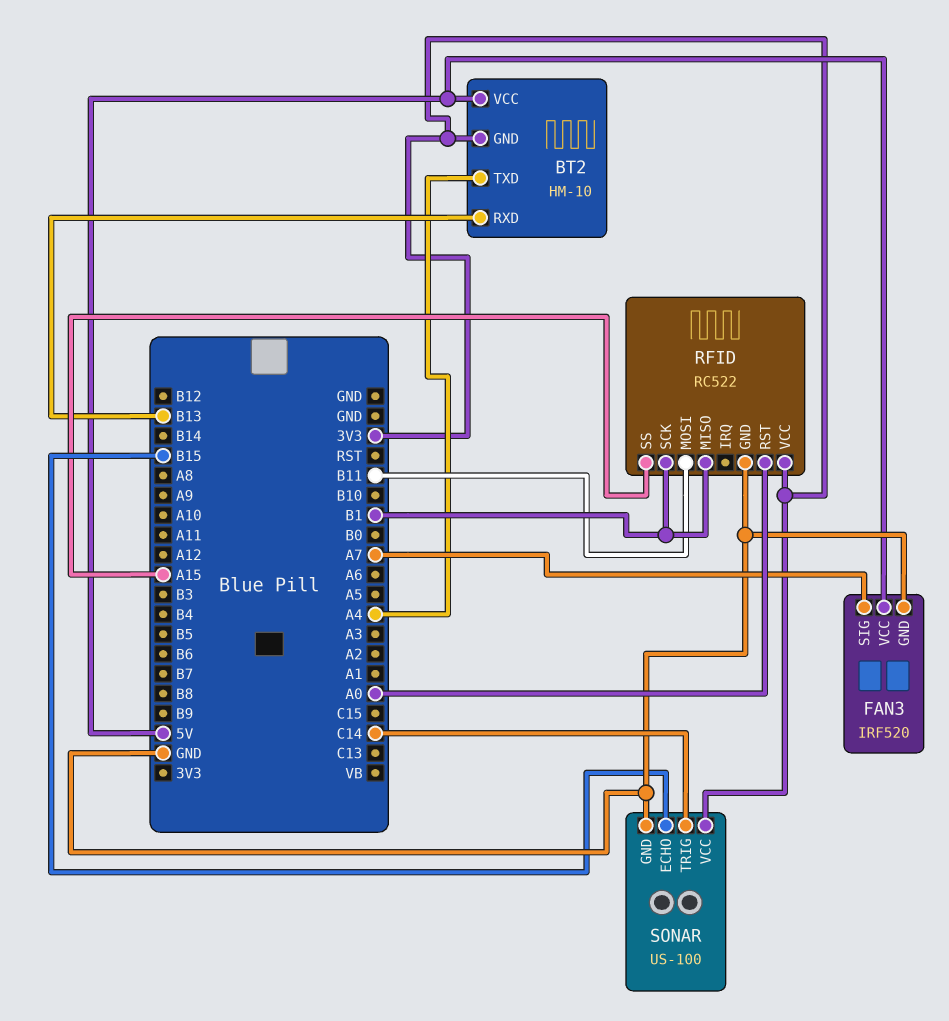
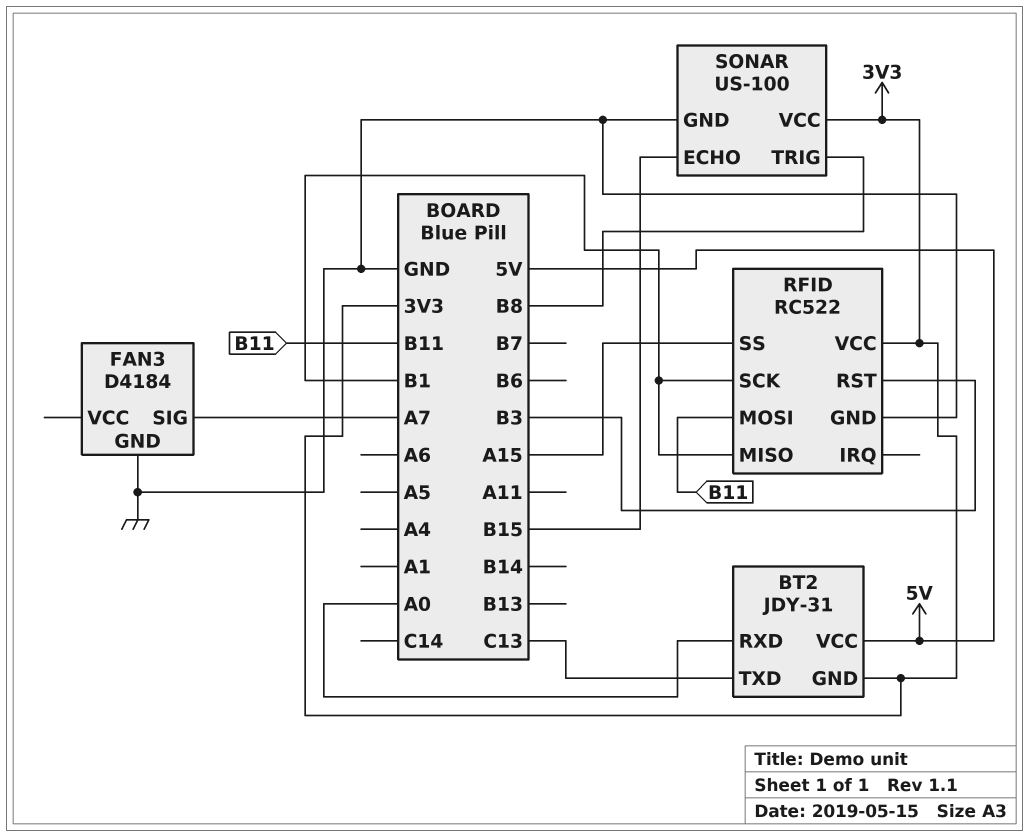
BT2: HM-10 -> JDY-31
BT2 pin RXD: B13 -> A0
BT2 pin TXD: A4 -> C13
FAN3: IRF520 -> D4184
FAN3 pin VCC: 5V -> none
RFID pin RST: A0 -> B3
SONAR pin TRIG: C14 -> B8

